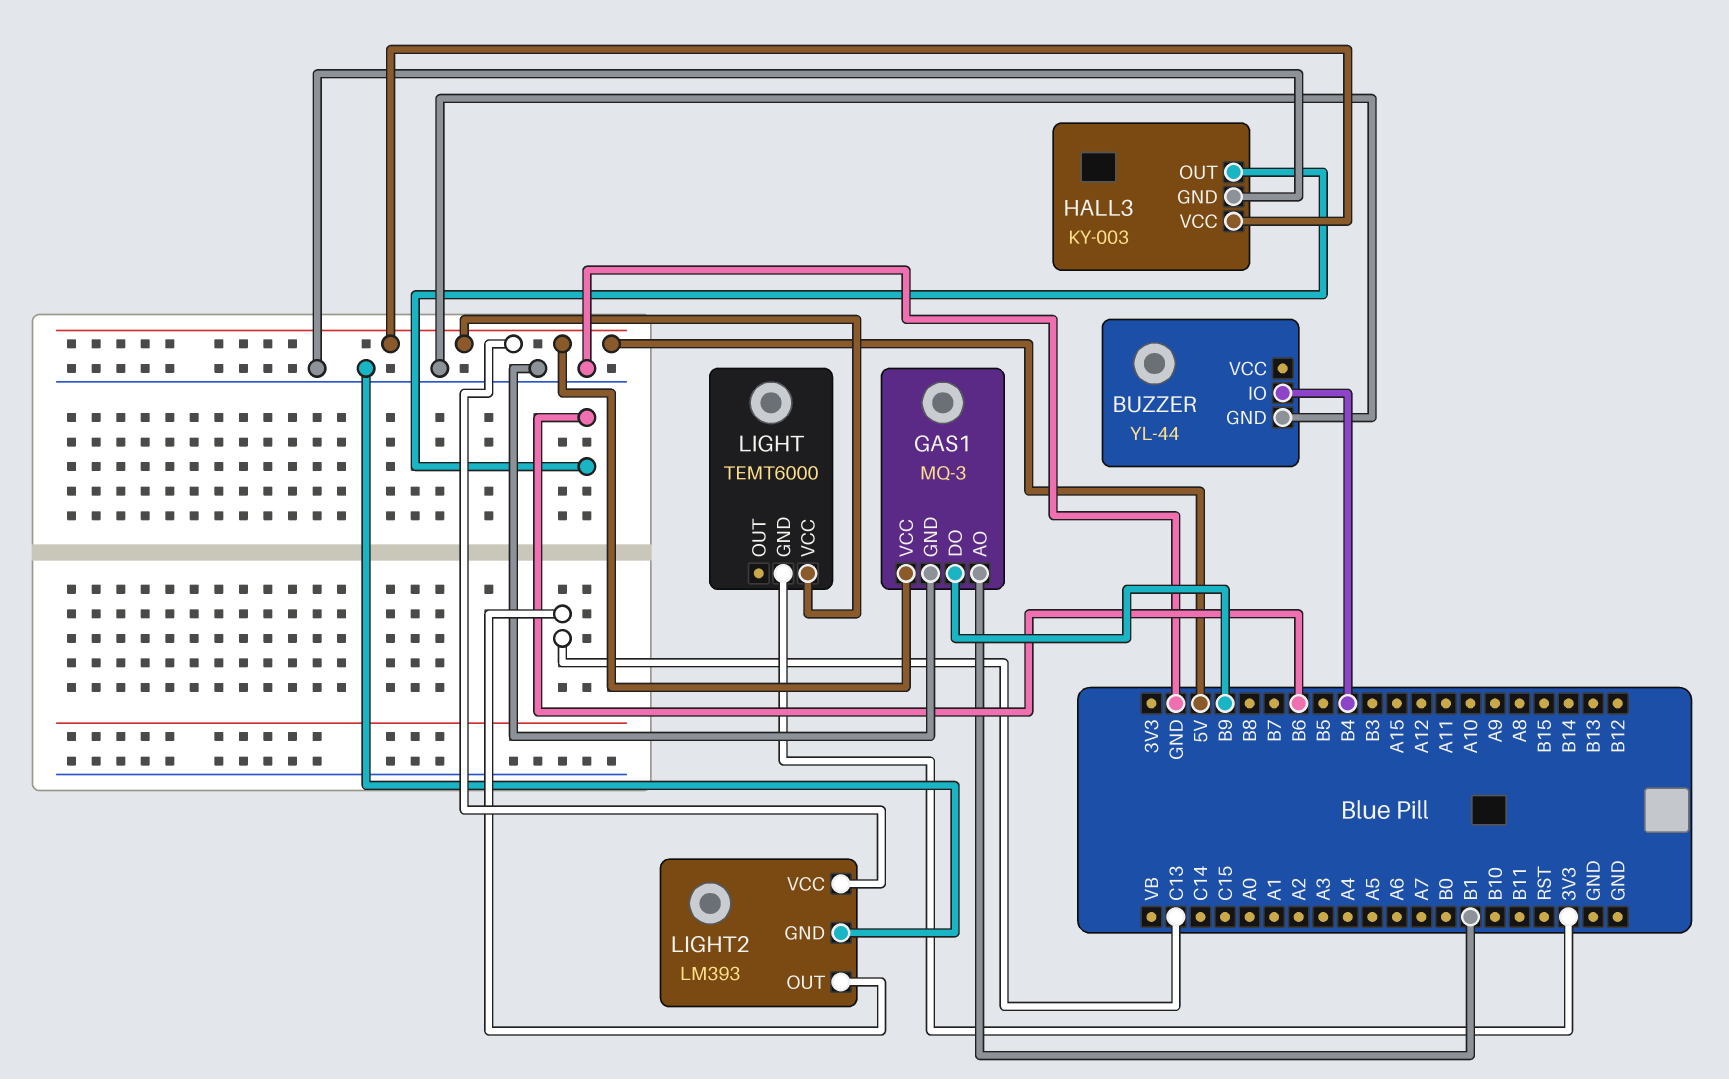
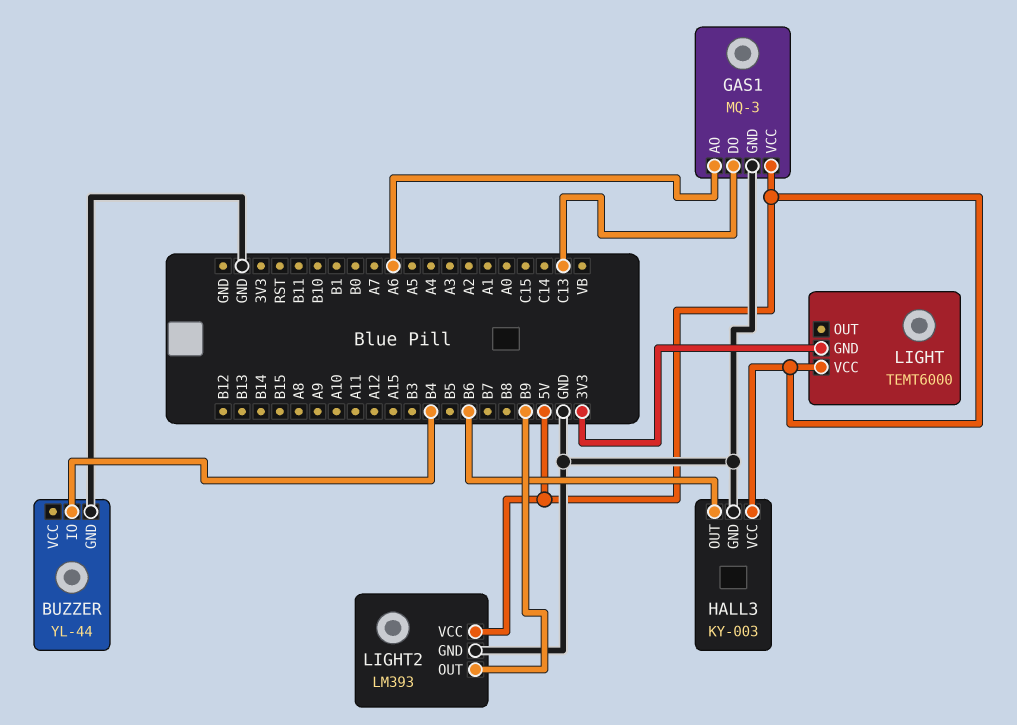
GAS1 pin AO: B1 -> A6
GAS1 pin DO: B9 -> C13
LIGHT2 pin OUT: C13 -> B9

